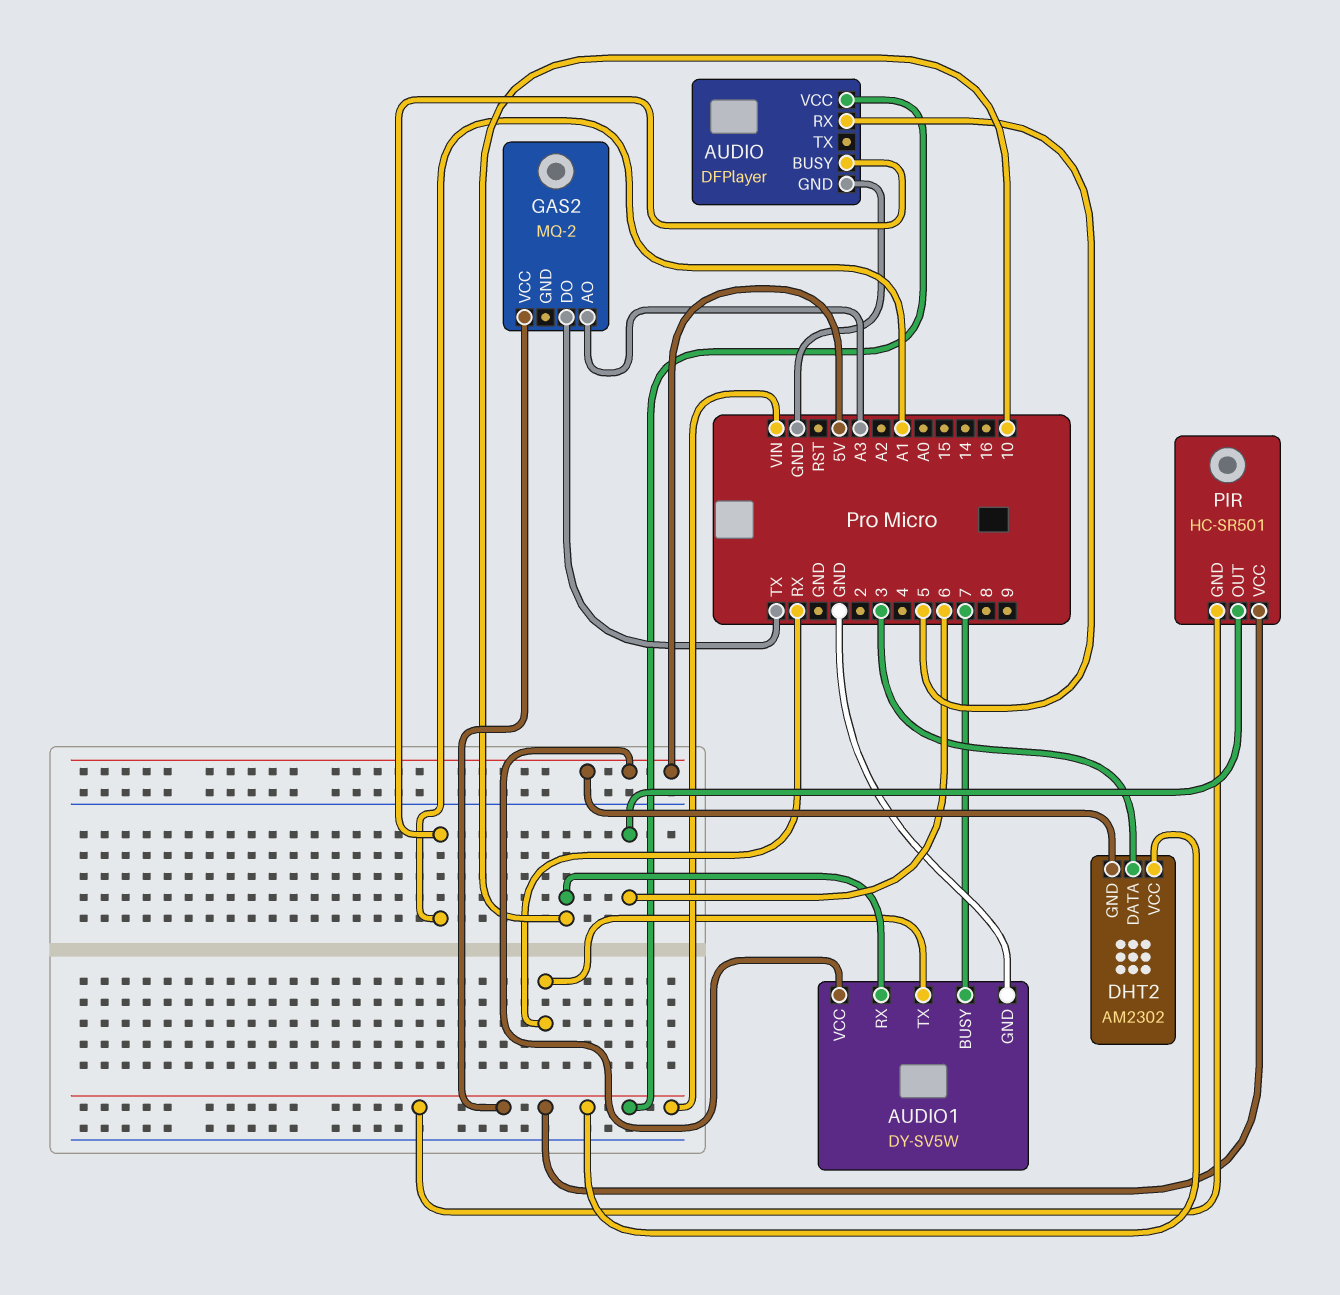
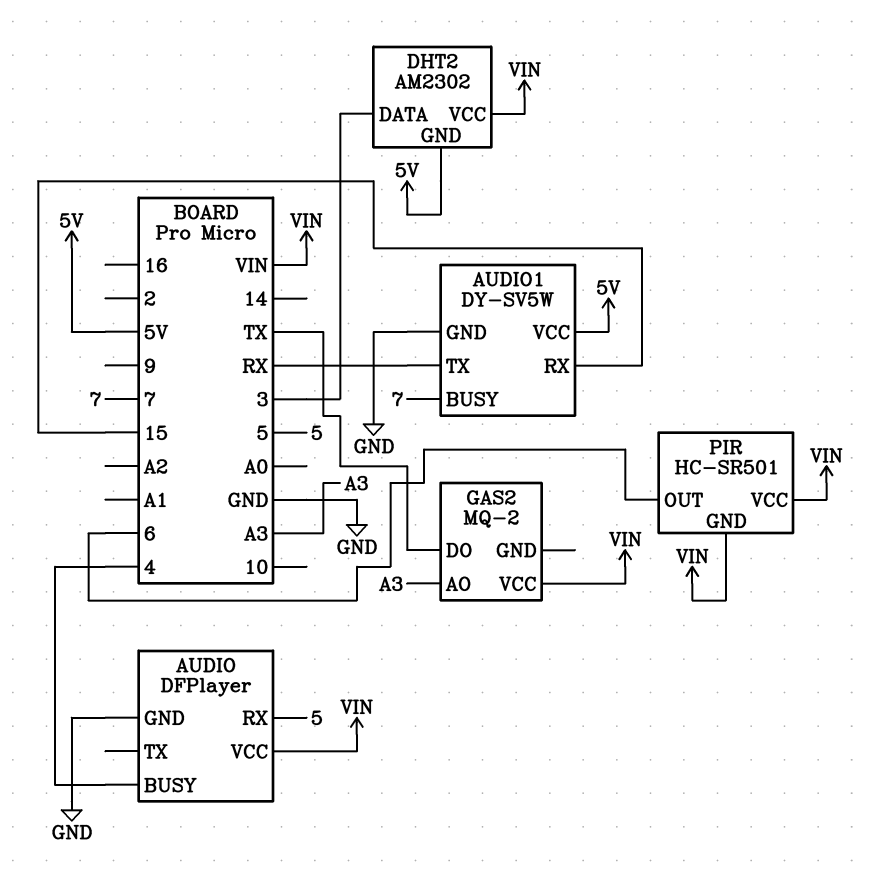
AUDIO pin BUSY: A1 -> 4
AUDIO1 pin RX: 10 -> 15

